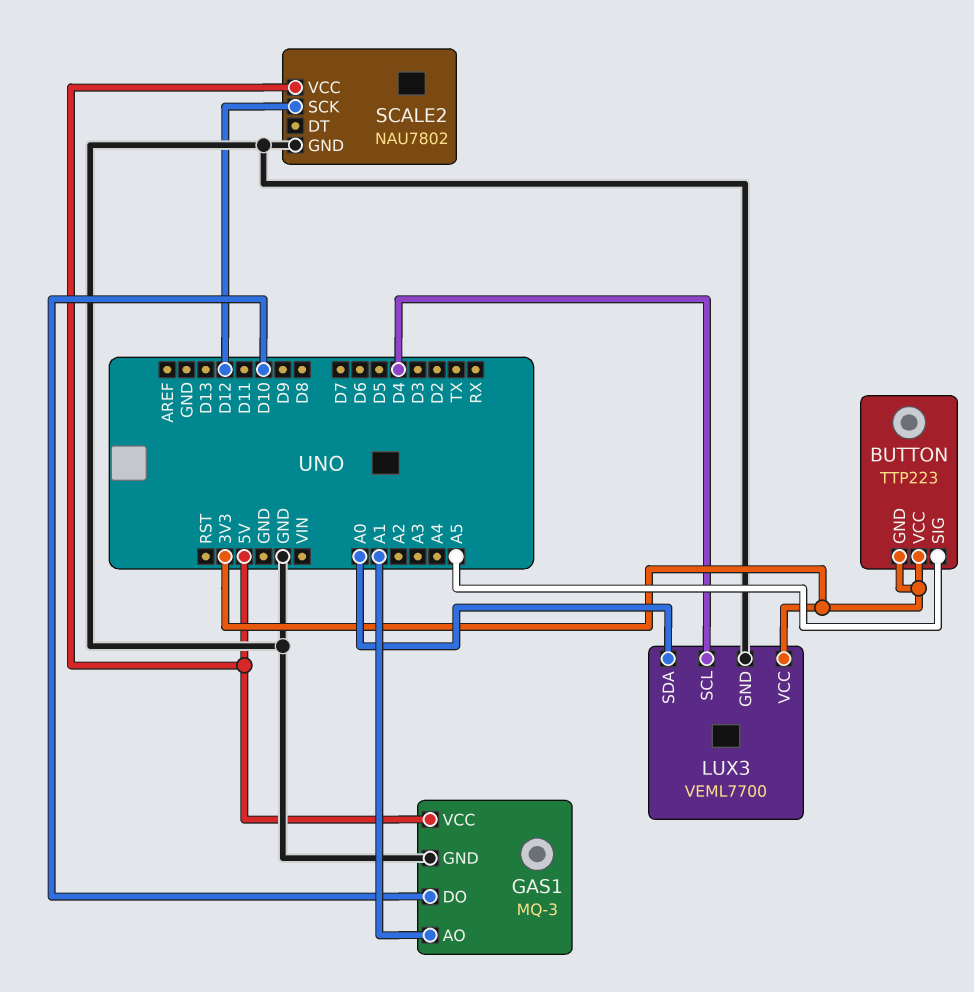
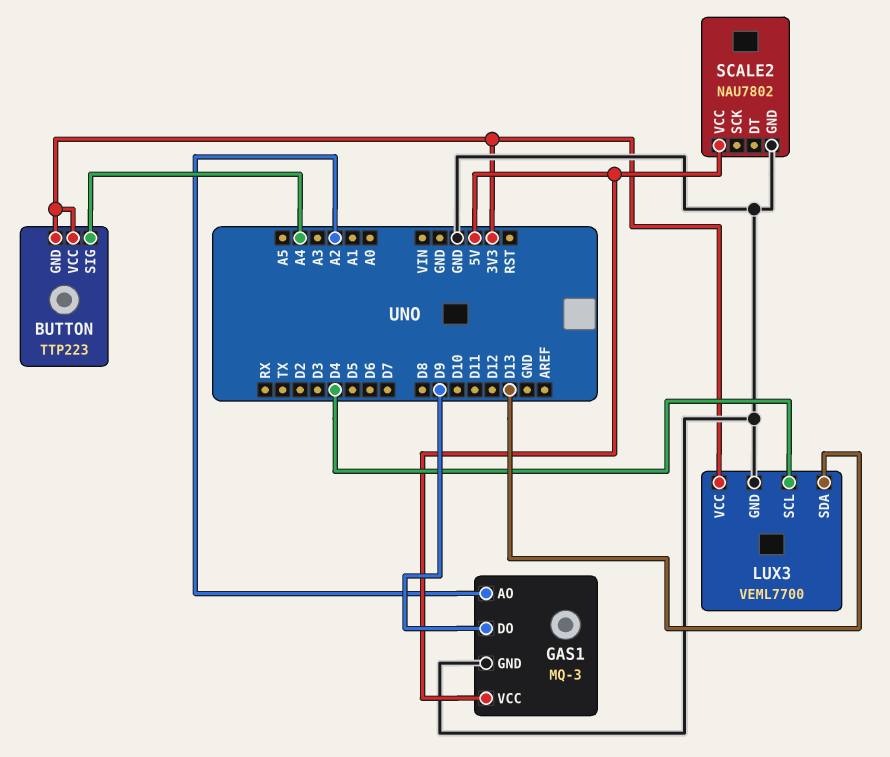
BUTTON pin SIG: A5 -> A4
GAS1 pin AO: A1 -> A2
GAS1 pin DO: D10 -> D9
LUX3 pin SDA: A0 -> D13
SCALE2 pin SCK: D12 -> none

